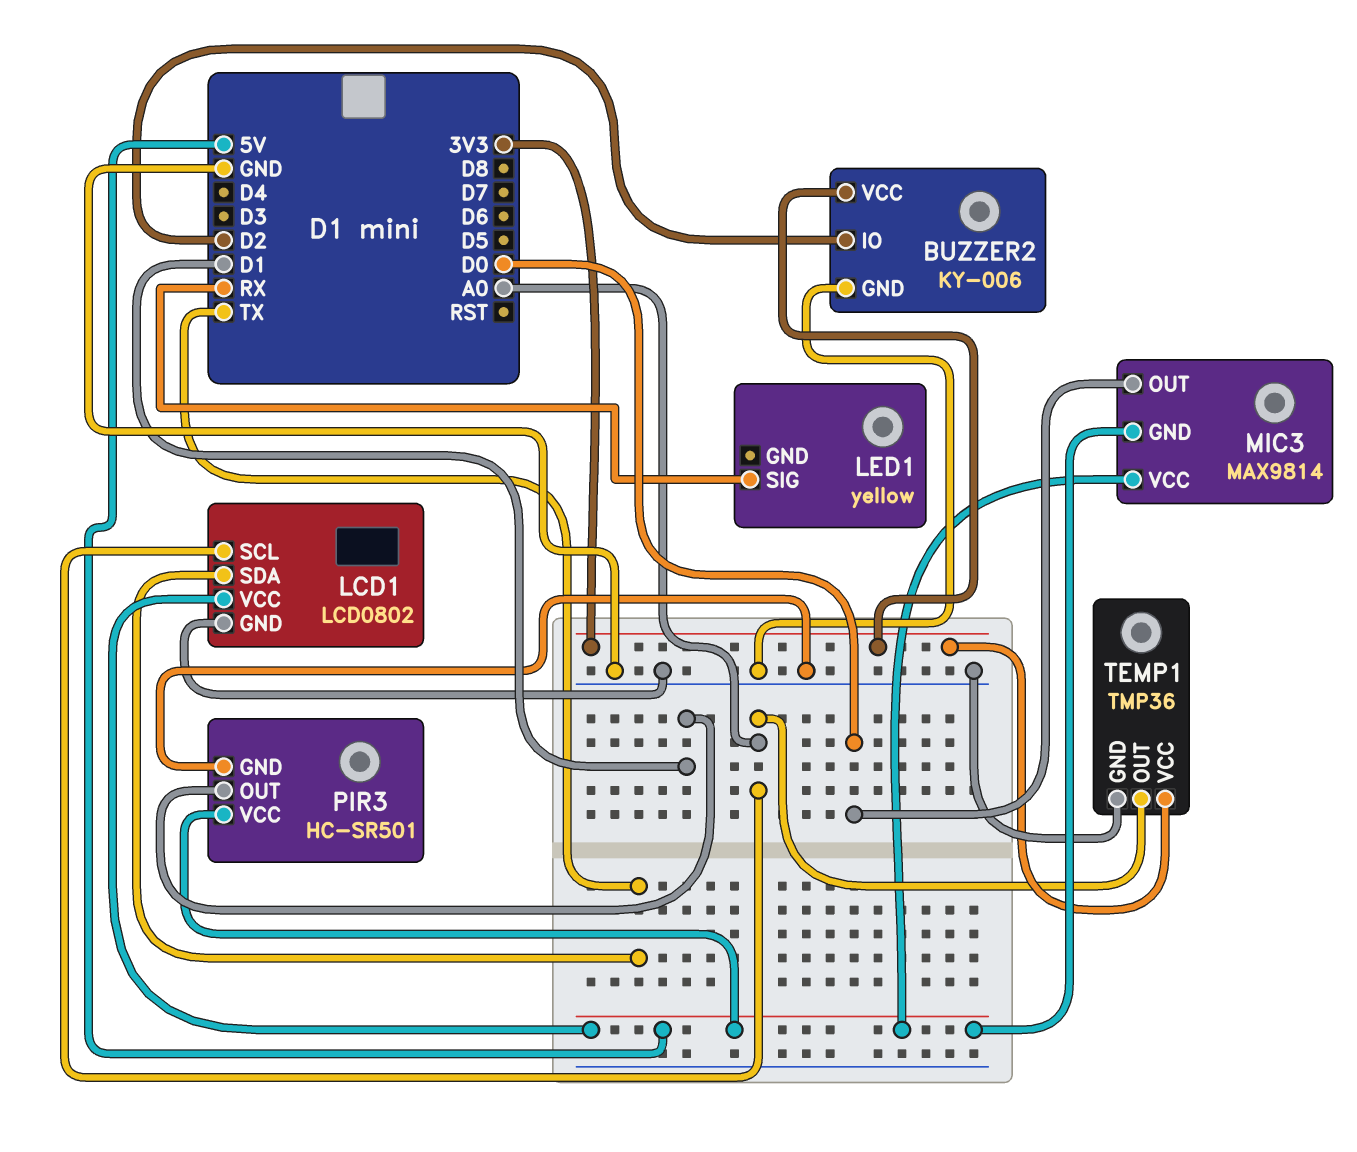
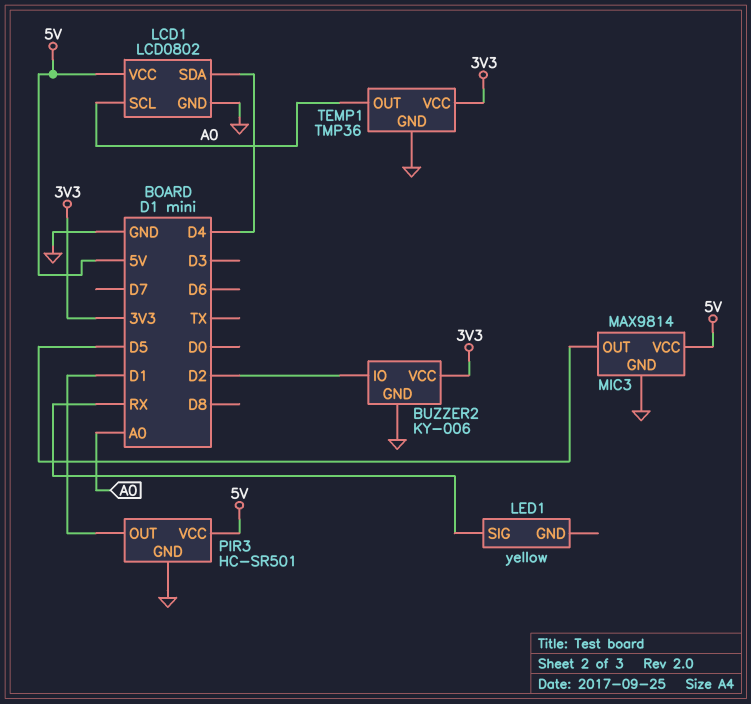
LCD1 pin SDA: TX -> D4
MIC3 pin GND: 5V -> GND
MIC3 pin OUT: D0 -> D5

